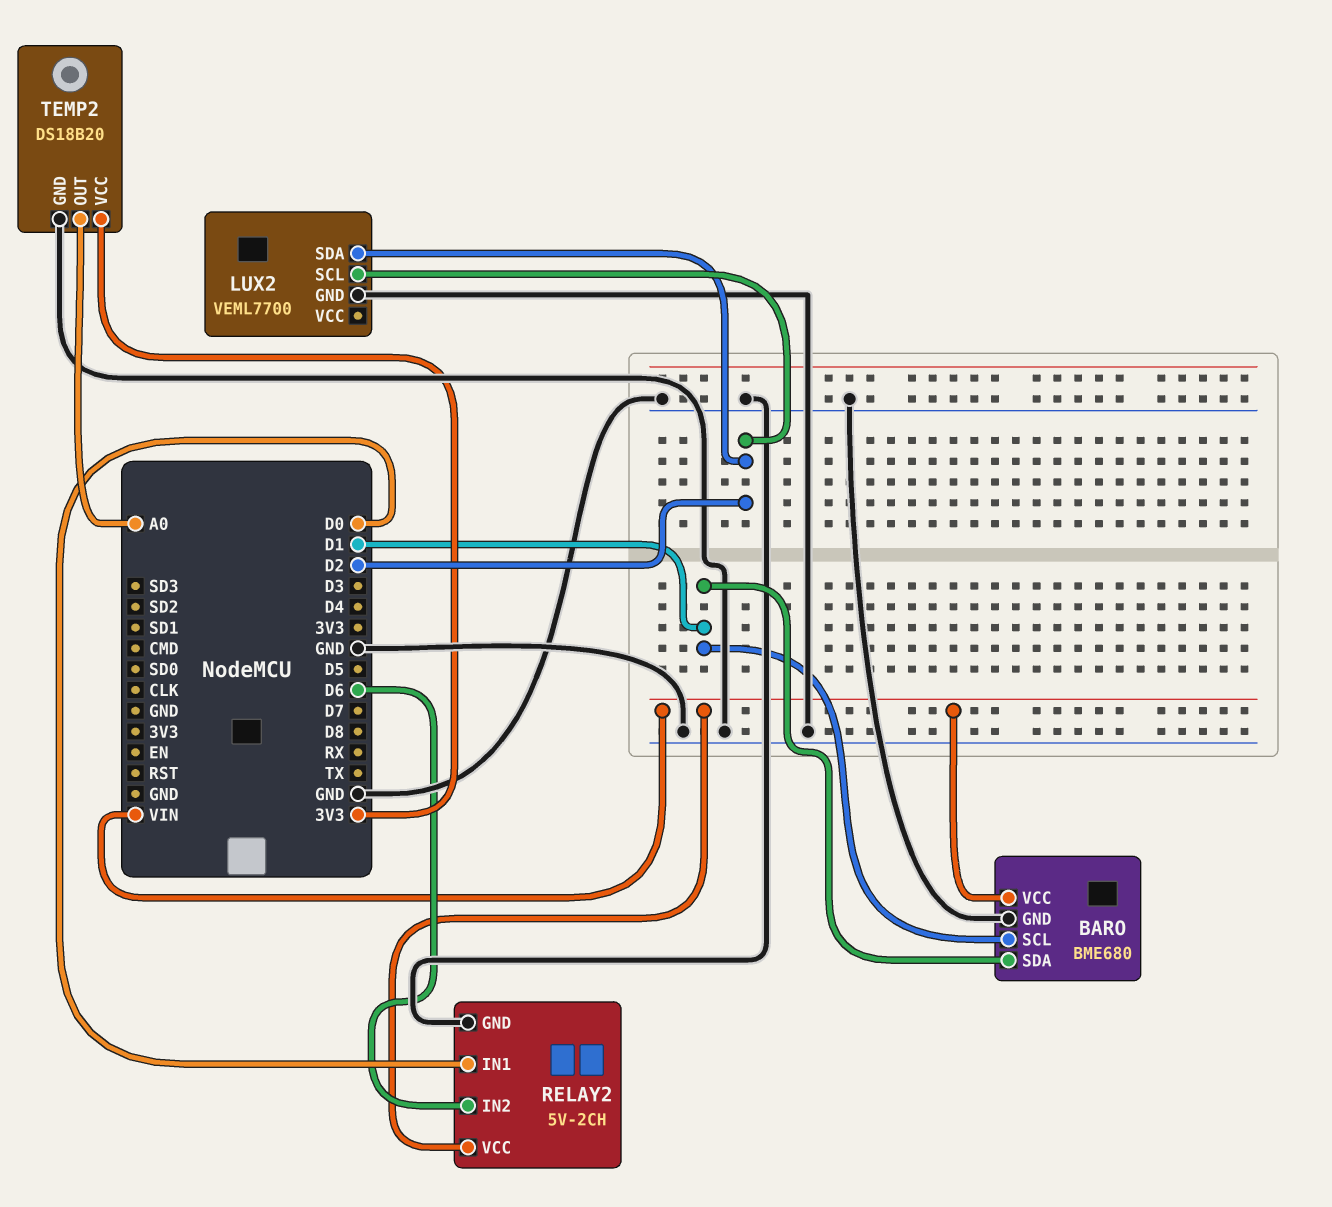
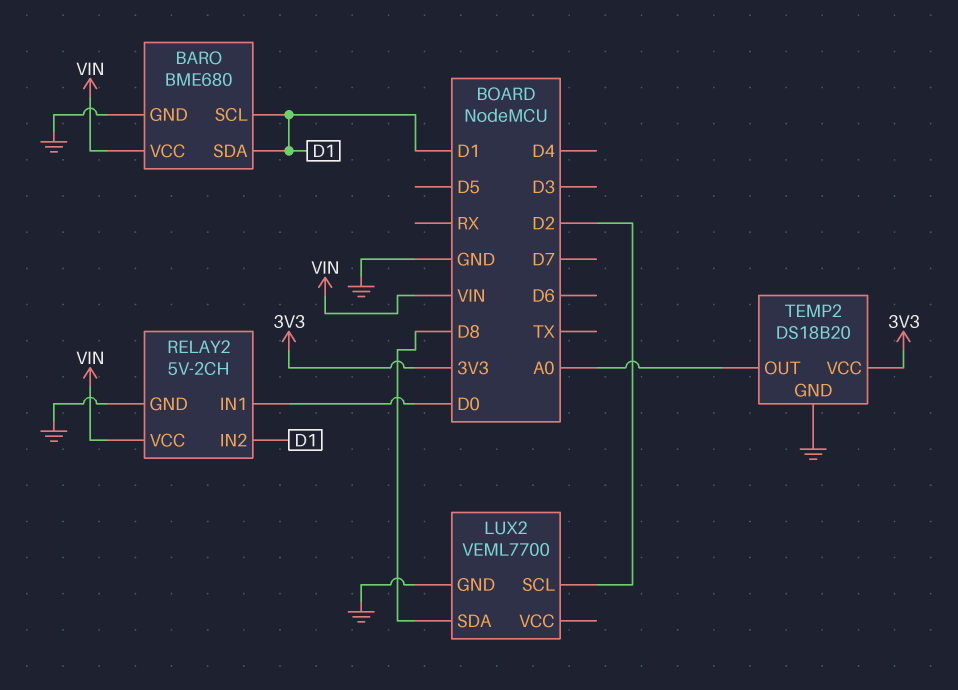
LUX2 pin SDA: D2 -> D8
RELAY2 pin IN2: D6 -> D1

